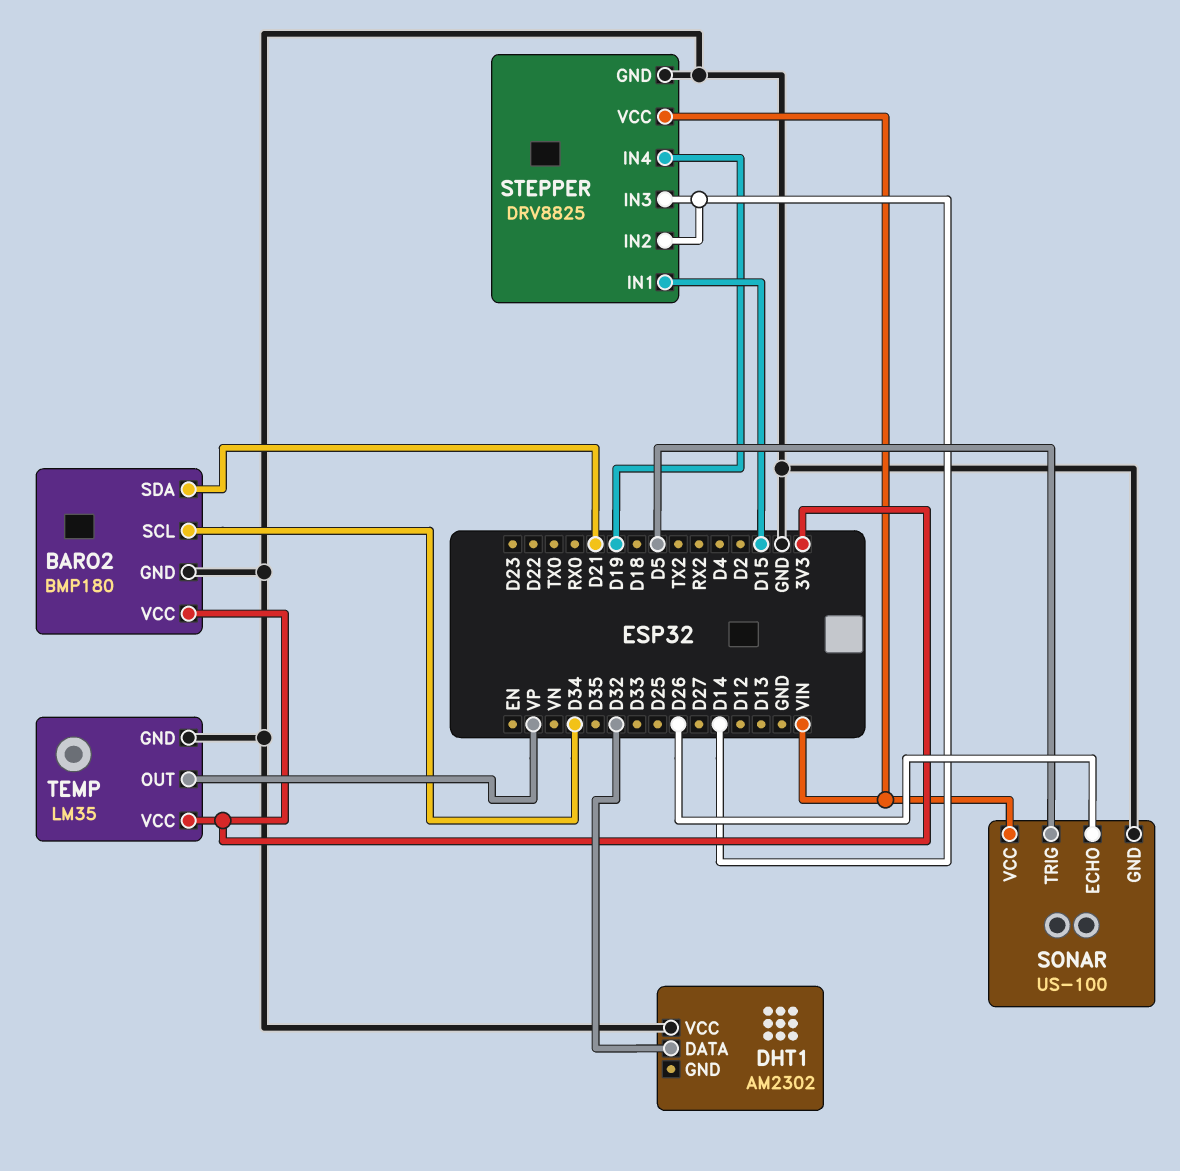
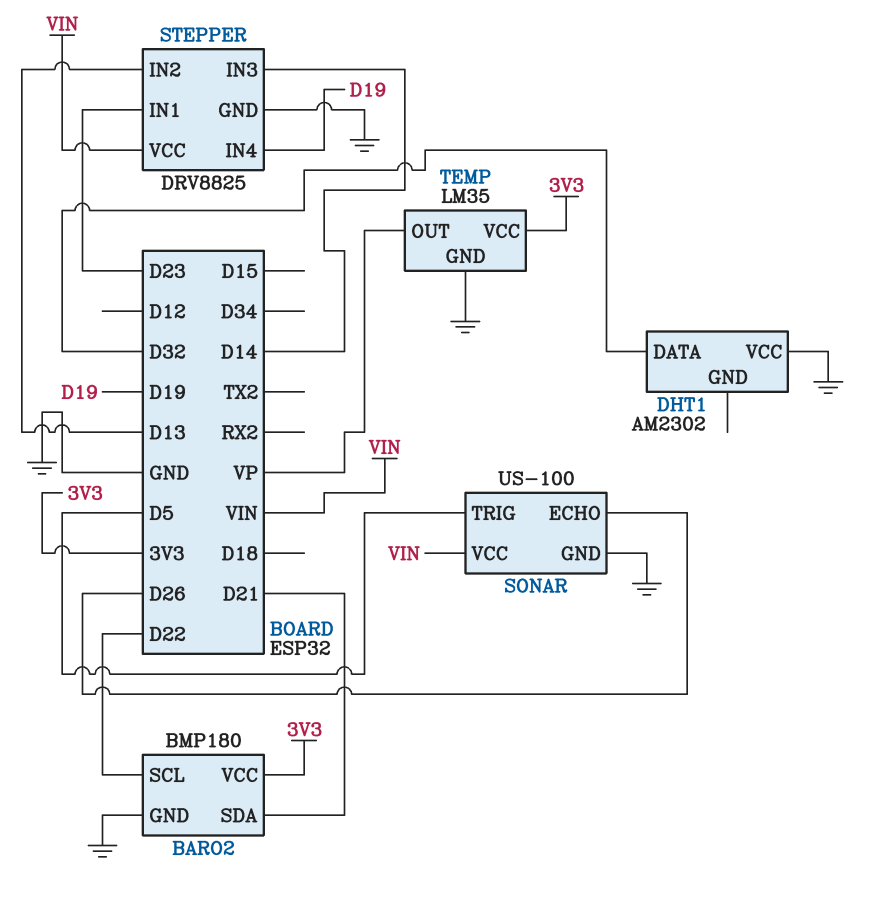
BARO2 pin SCL: D34 -> D22
STEPPER pin IN1: D15 -> D23
STEPPER pin IN2: D14 -> D13

